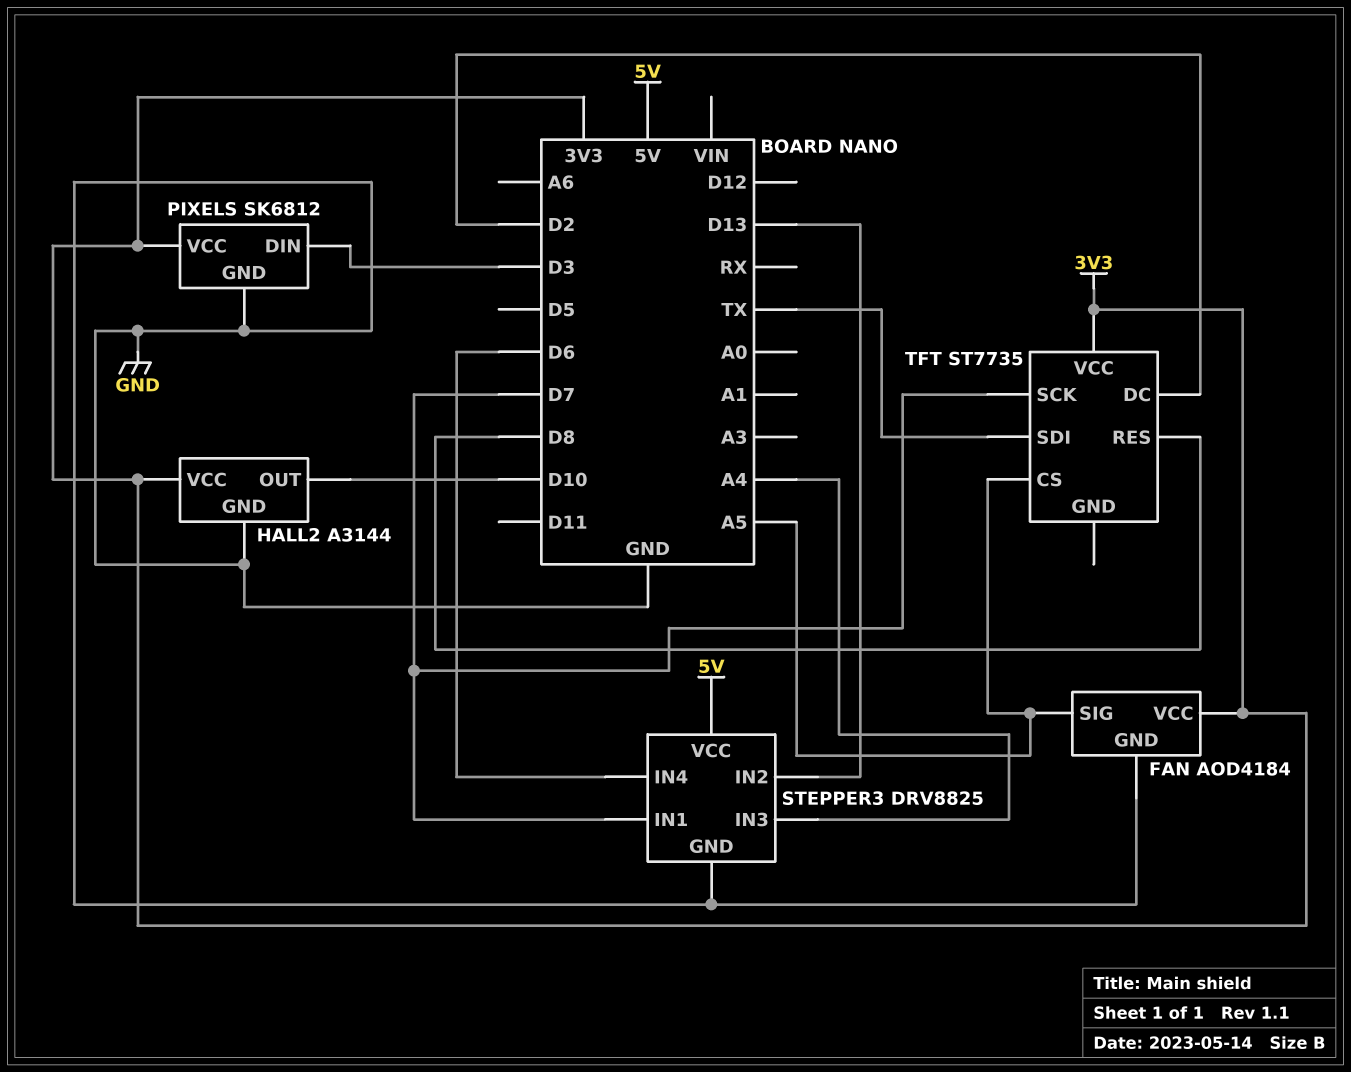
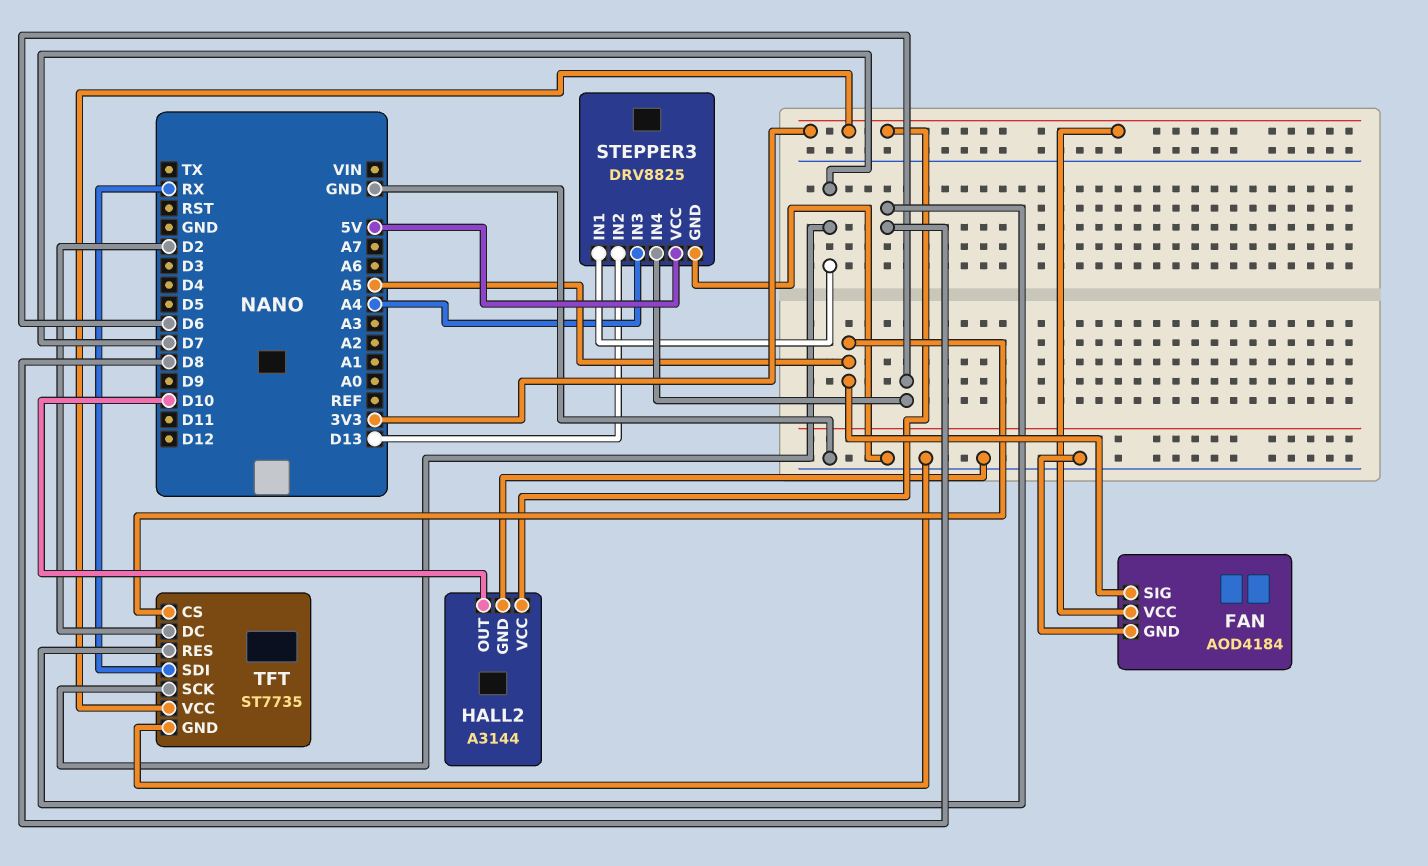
PIXELS: SK6812 -> none
PIXELS pin DIN: D3 -> none
PIXELS pin GND: GND -> none
PIXELS pin VCC: 3V3 -> none
TFT pin GND: none -> GND
TFT pin SDI: TX -> RX

